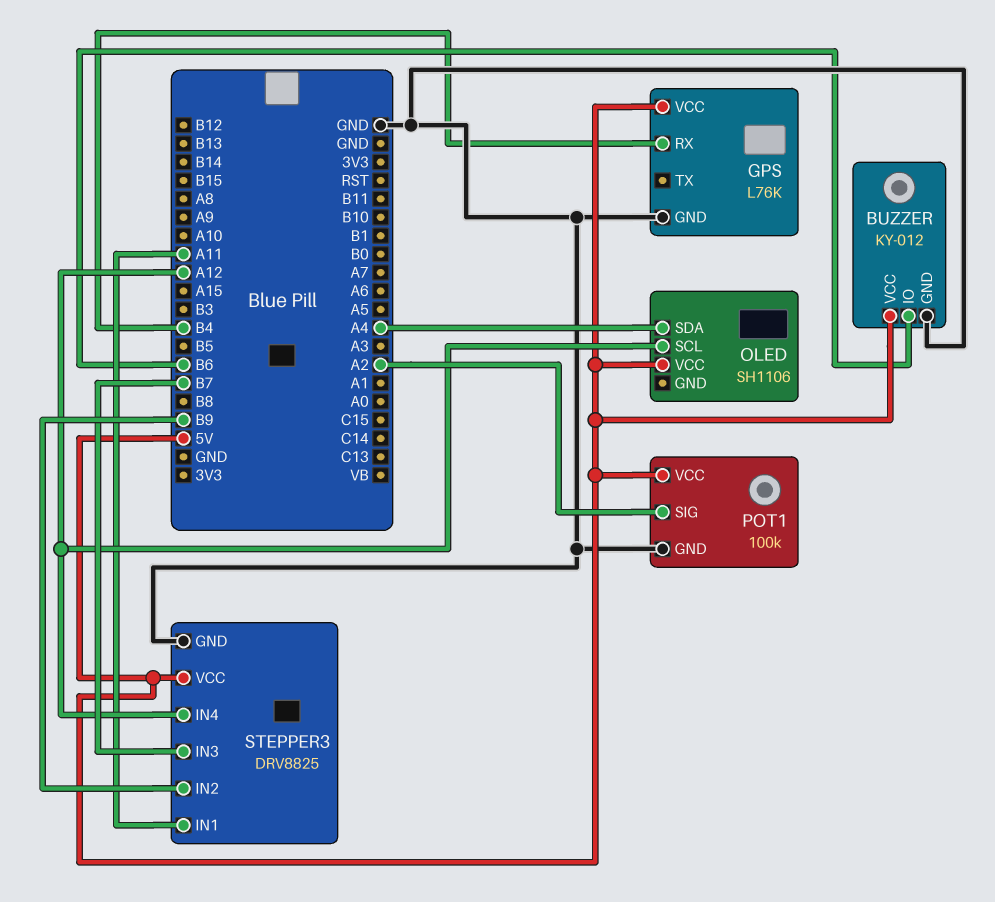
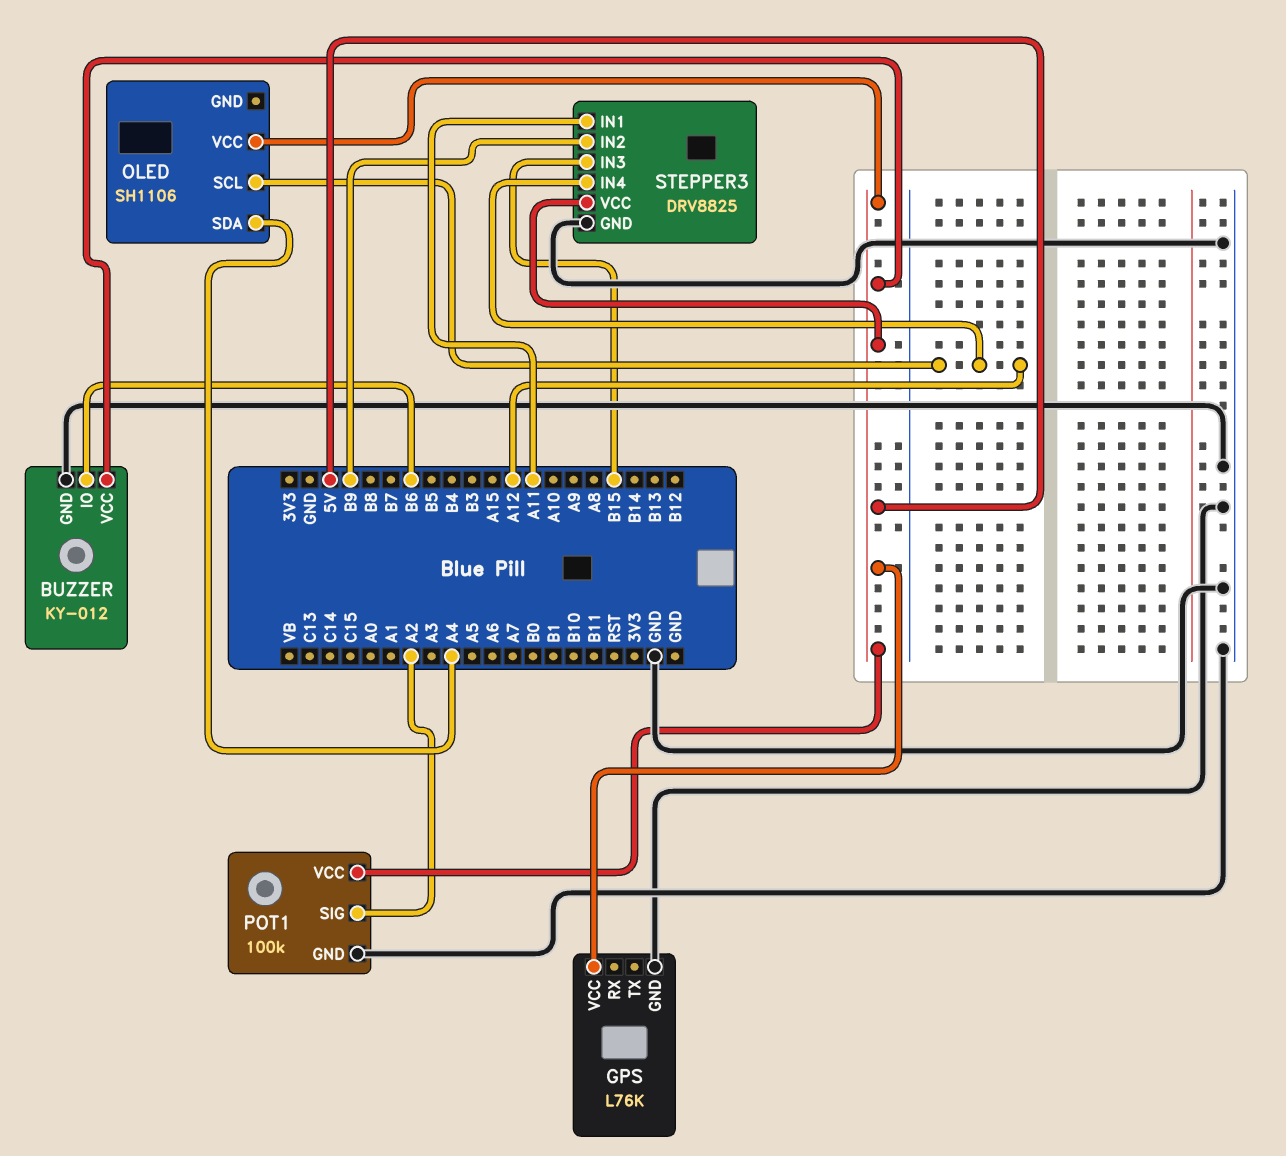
GPS pin RX: B4 -> none
STEPPER3 pin IN3: B7 -> B15

